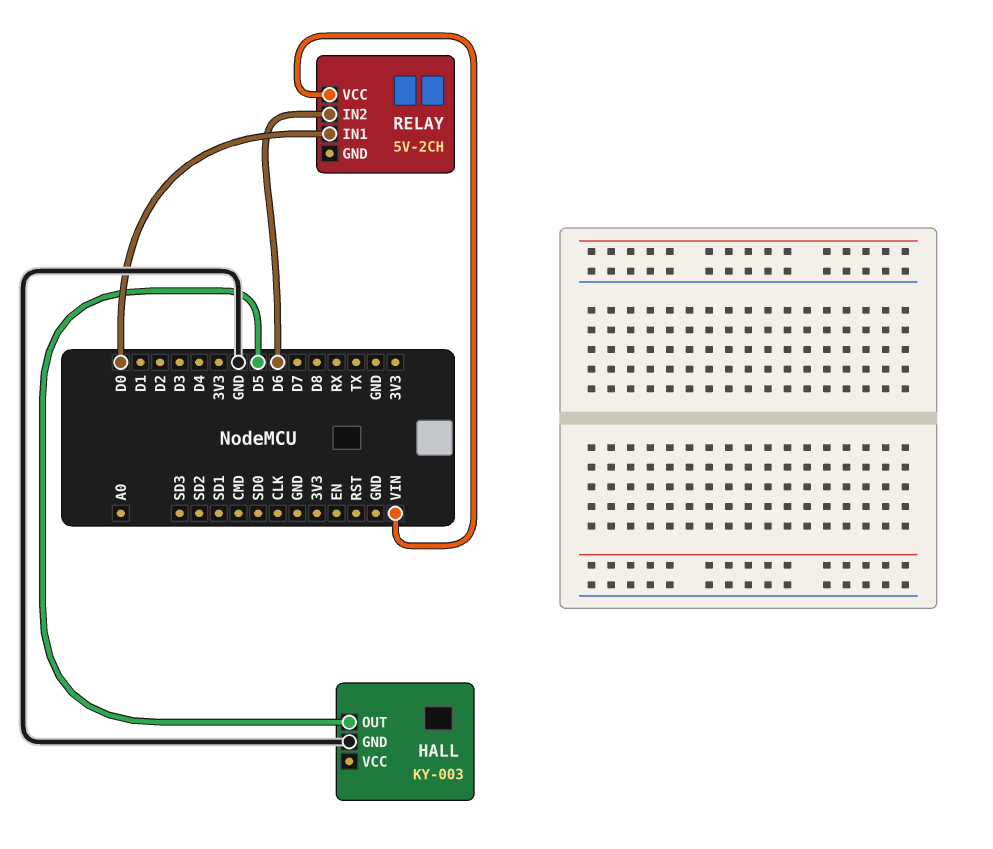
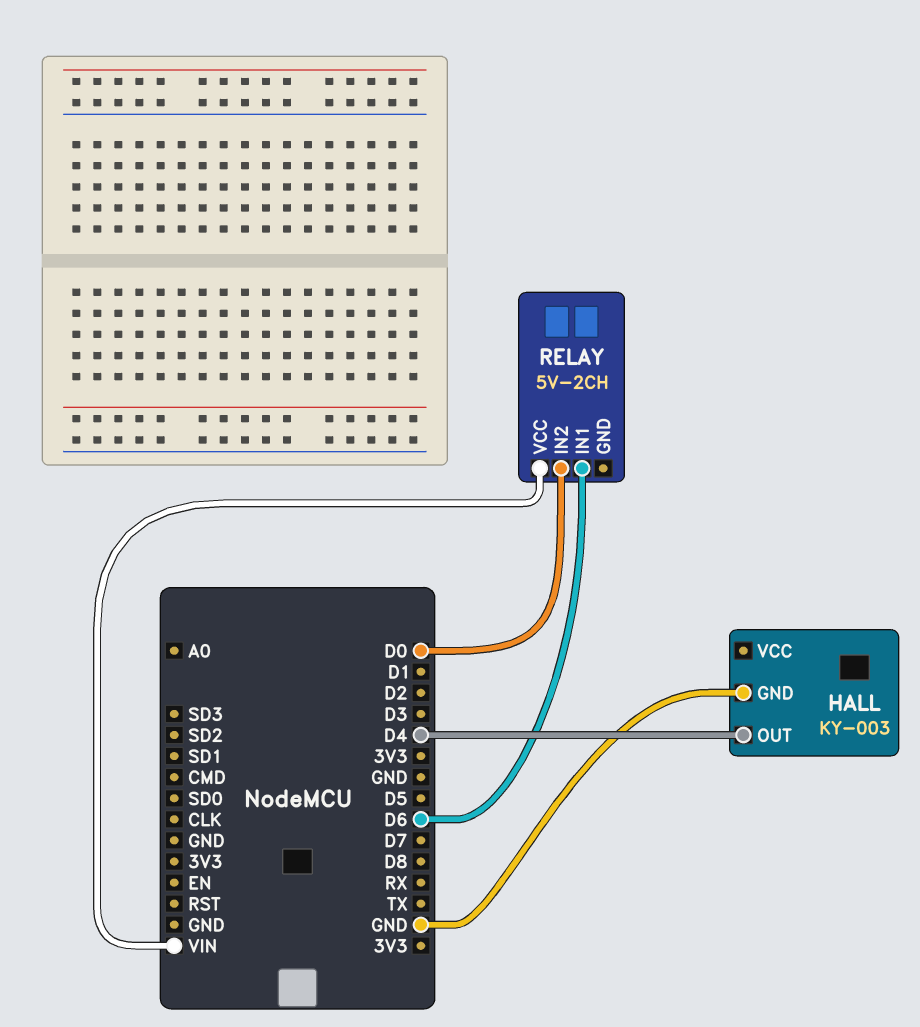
HALL pin OUT: D5 -> D4
RELAY pin IN1: D0 -> D6
RELAY pin IN2: D6 -> D0

